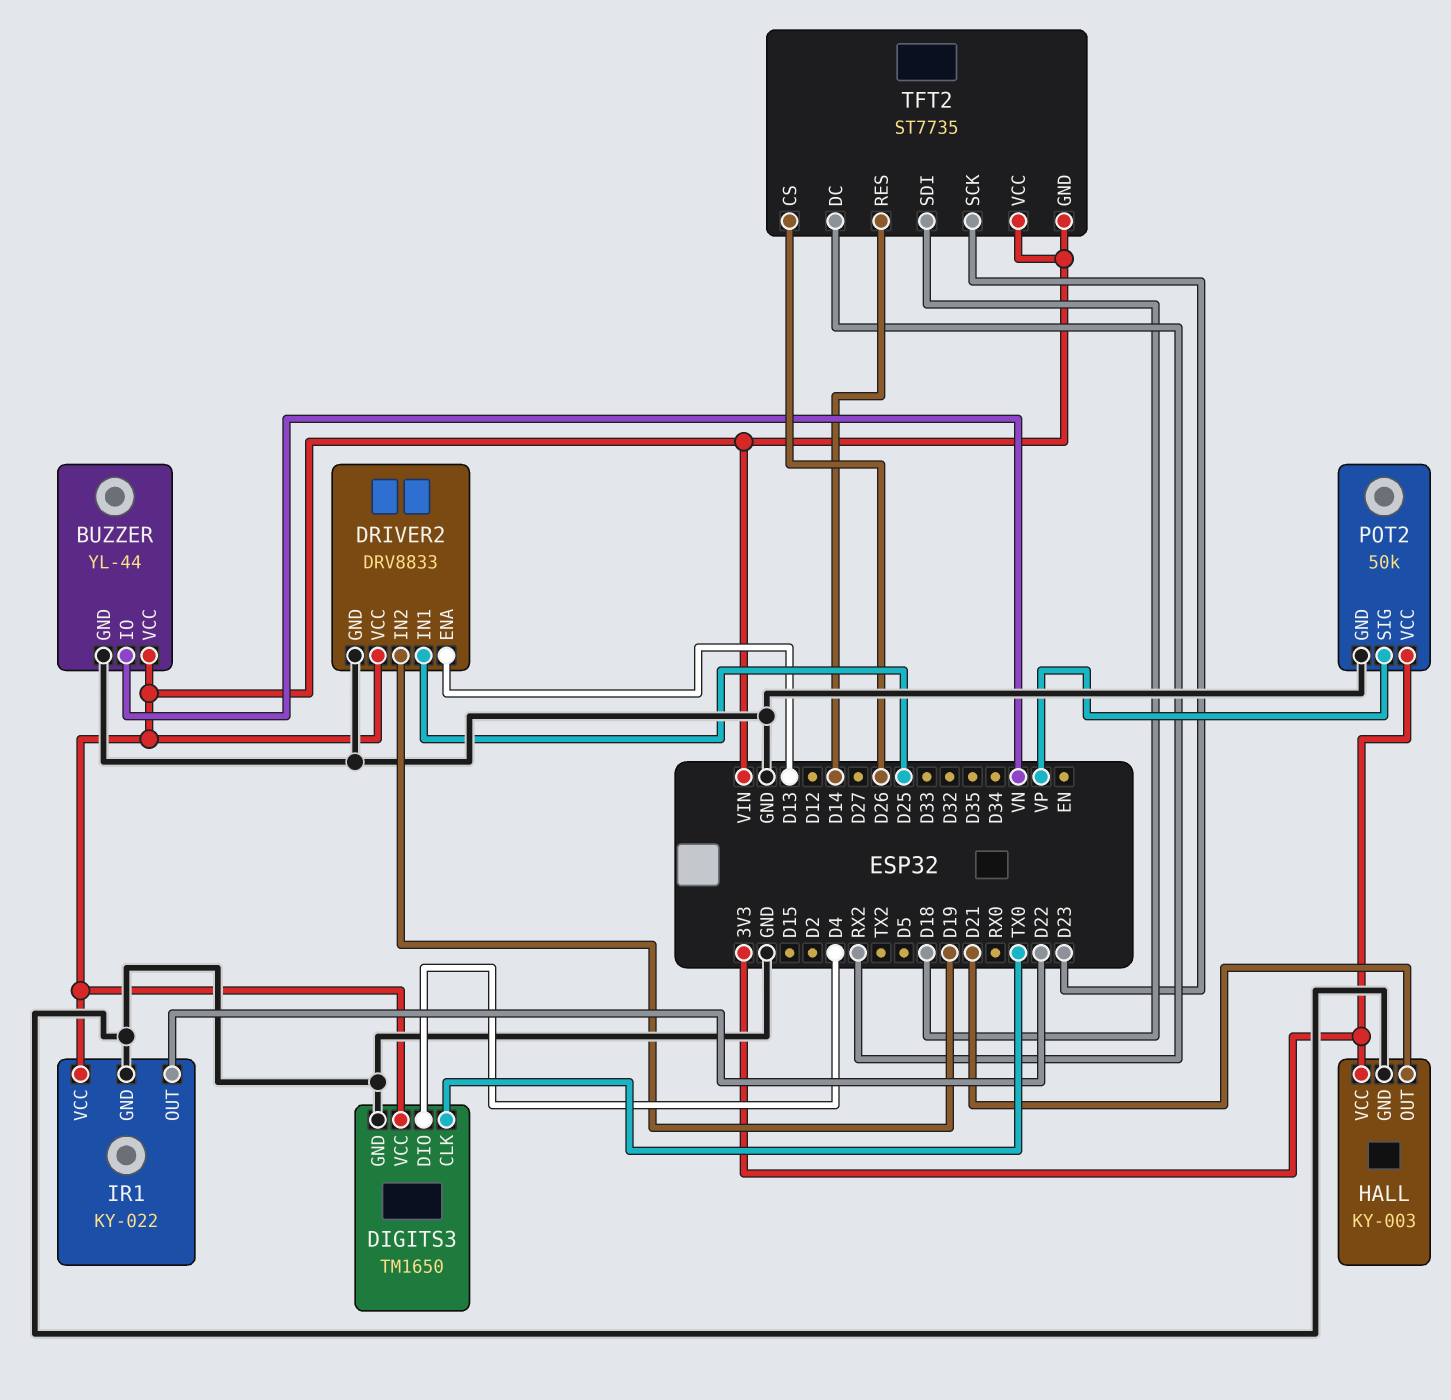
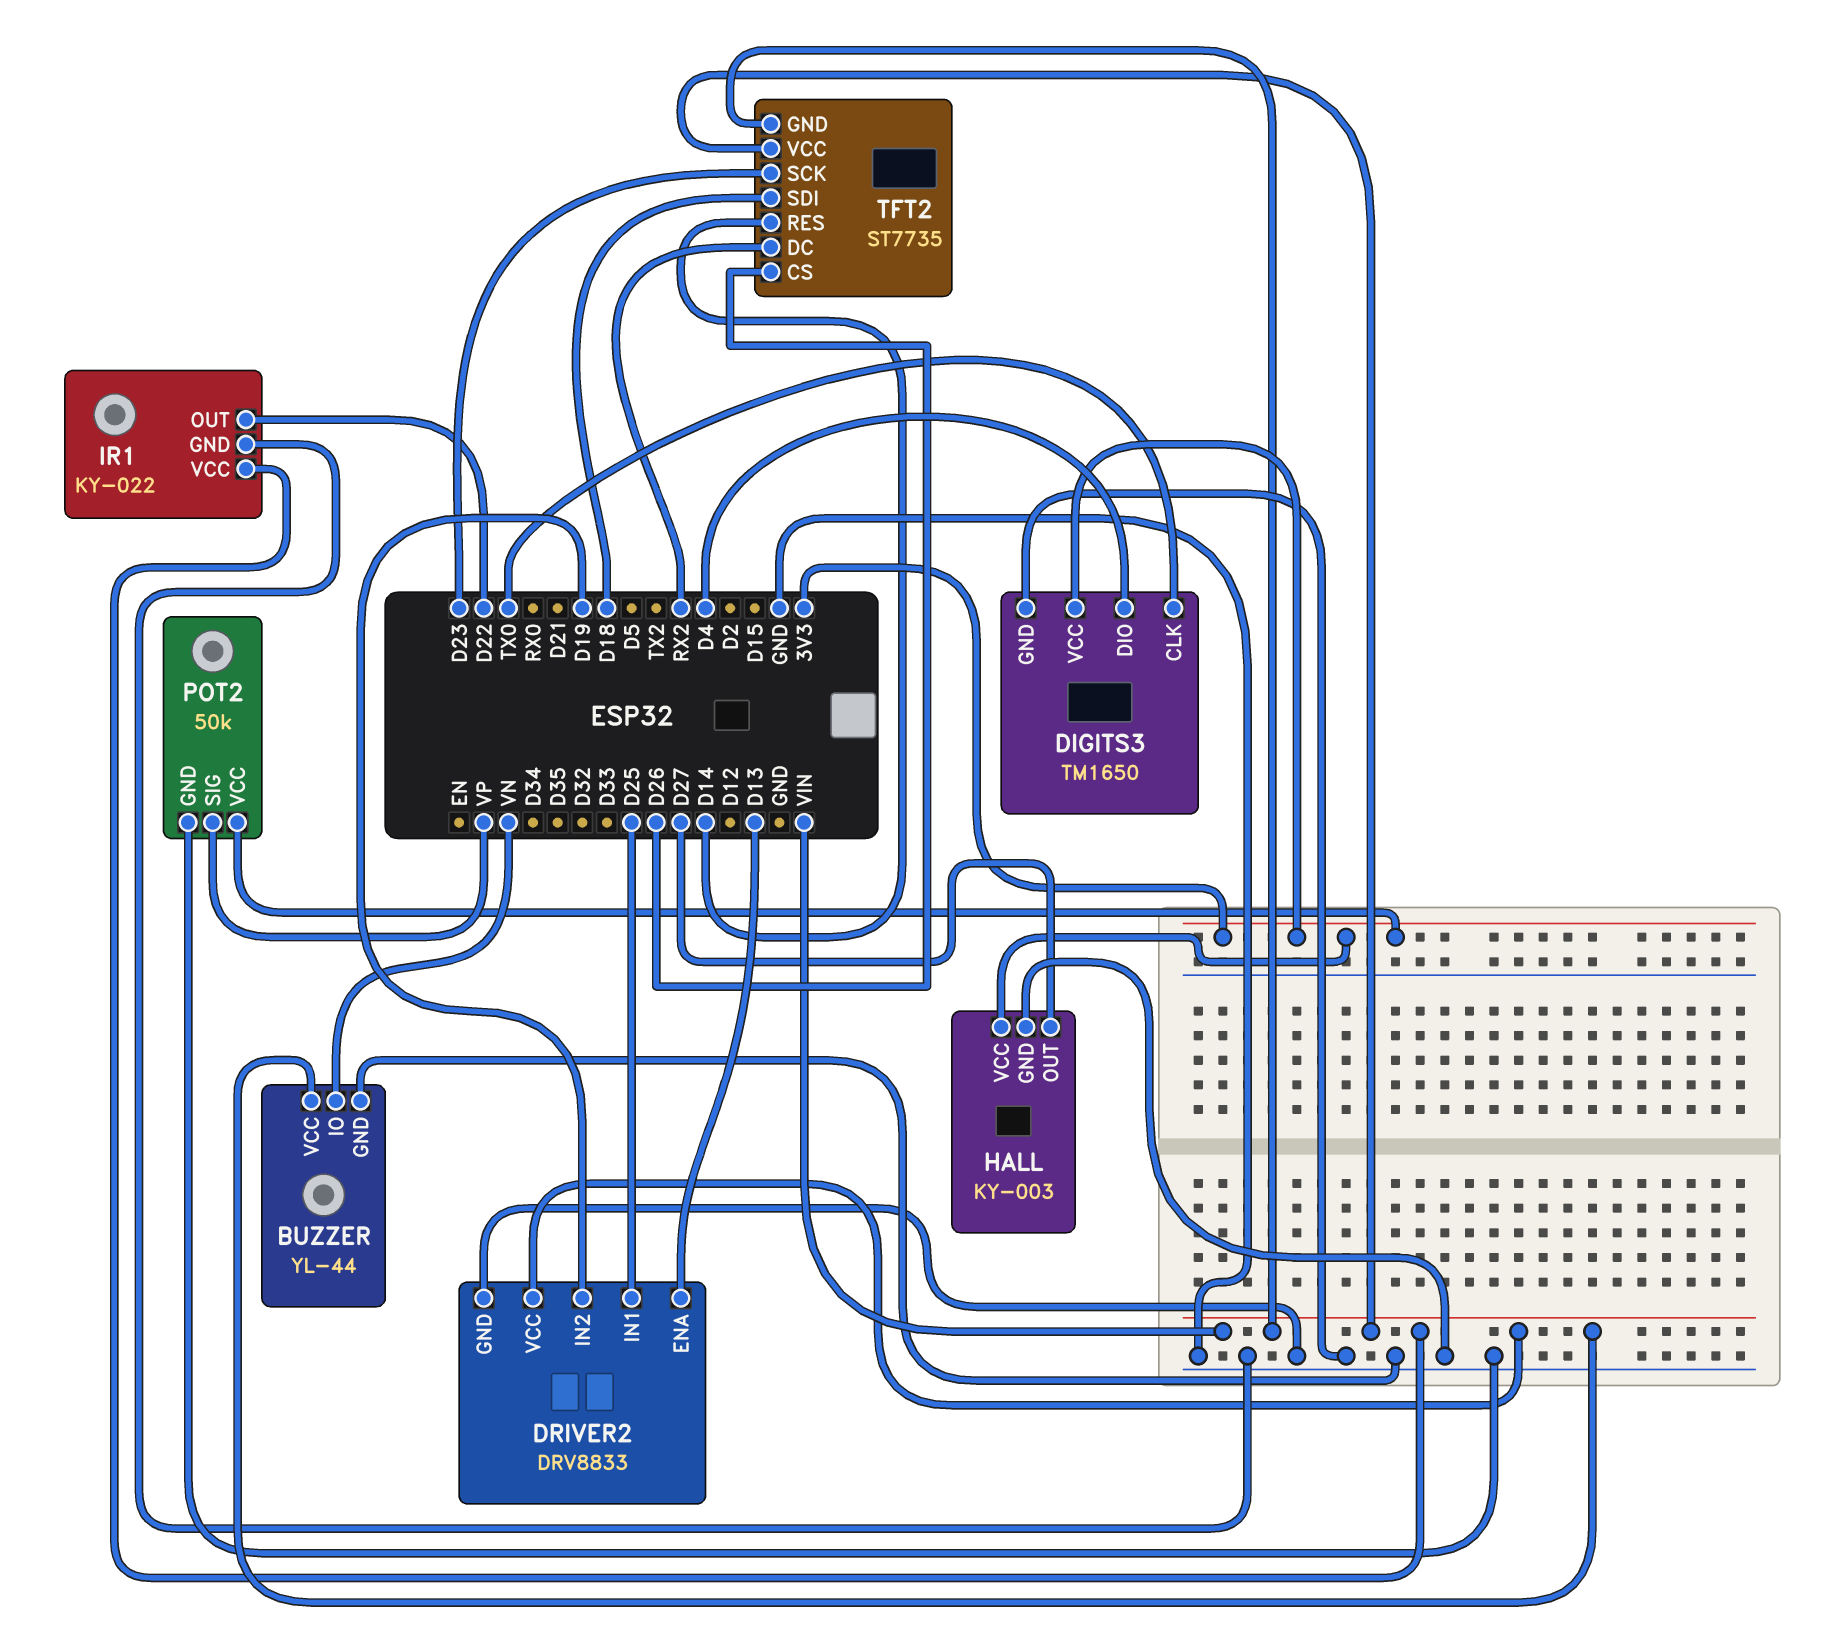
DIGITS3 pin VCC: VIN -> 3V3
HALL pin OUT: D21 -> D27

